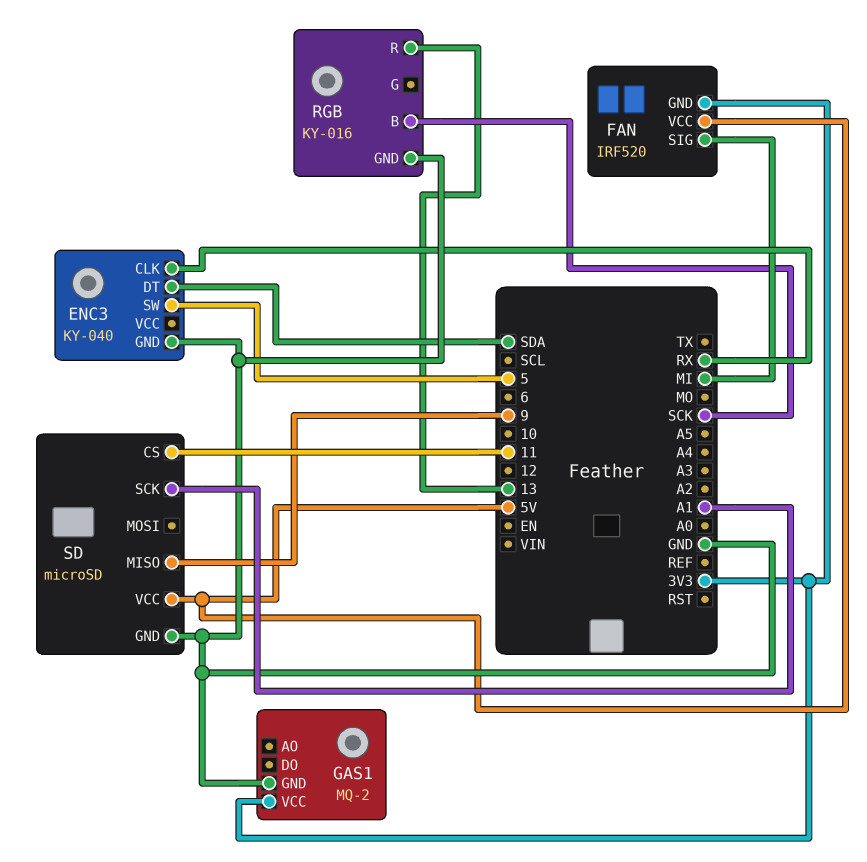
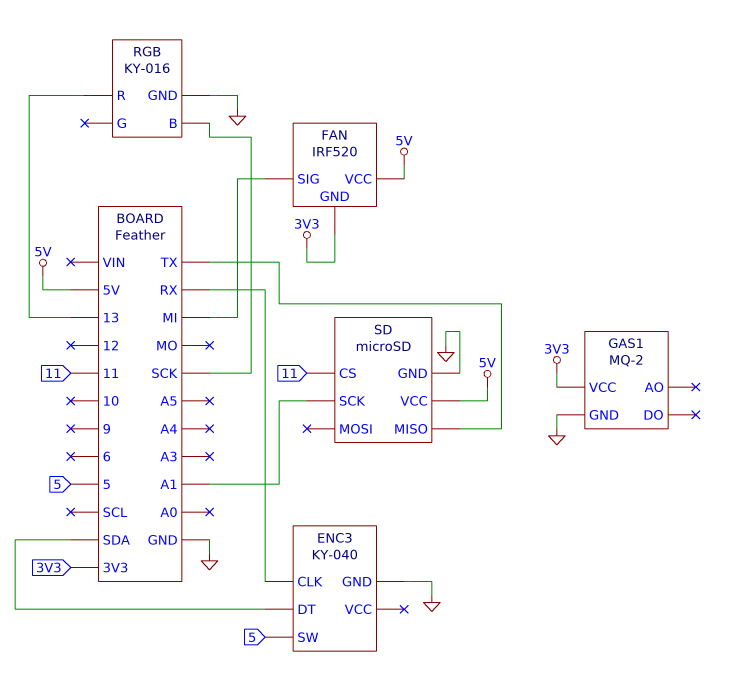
SD pin MISO: 9 -> TX

